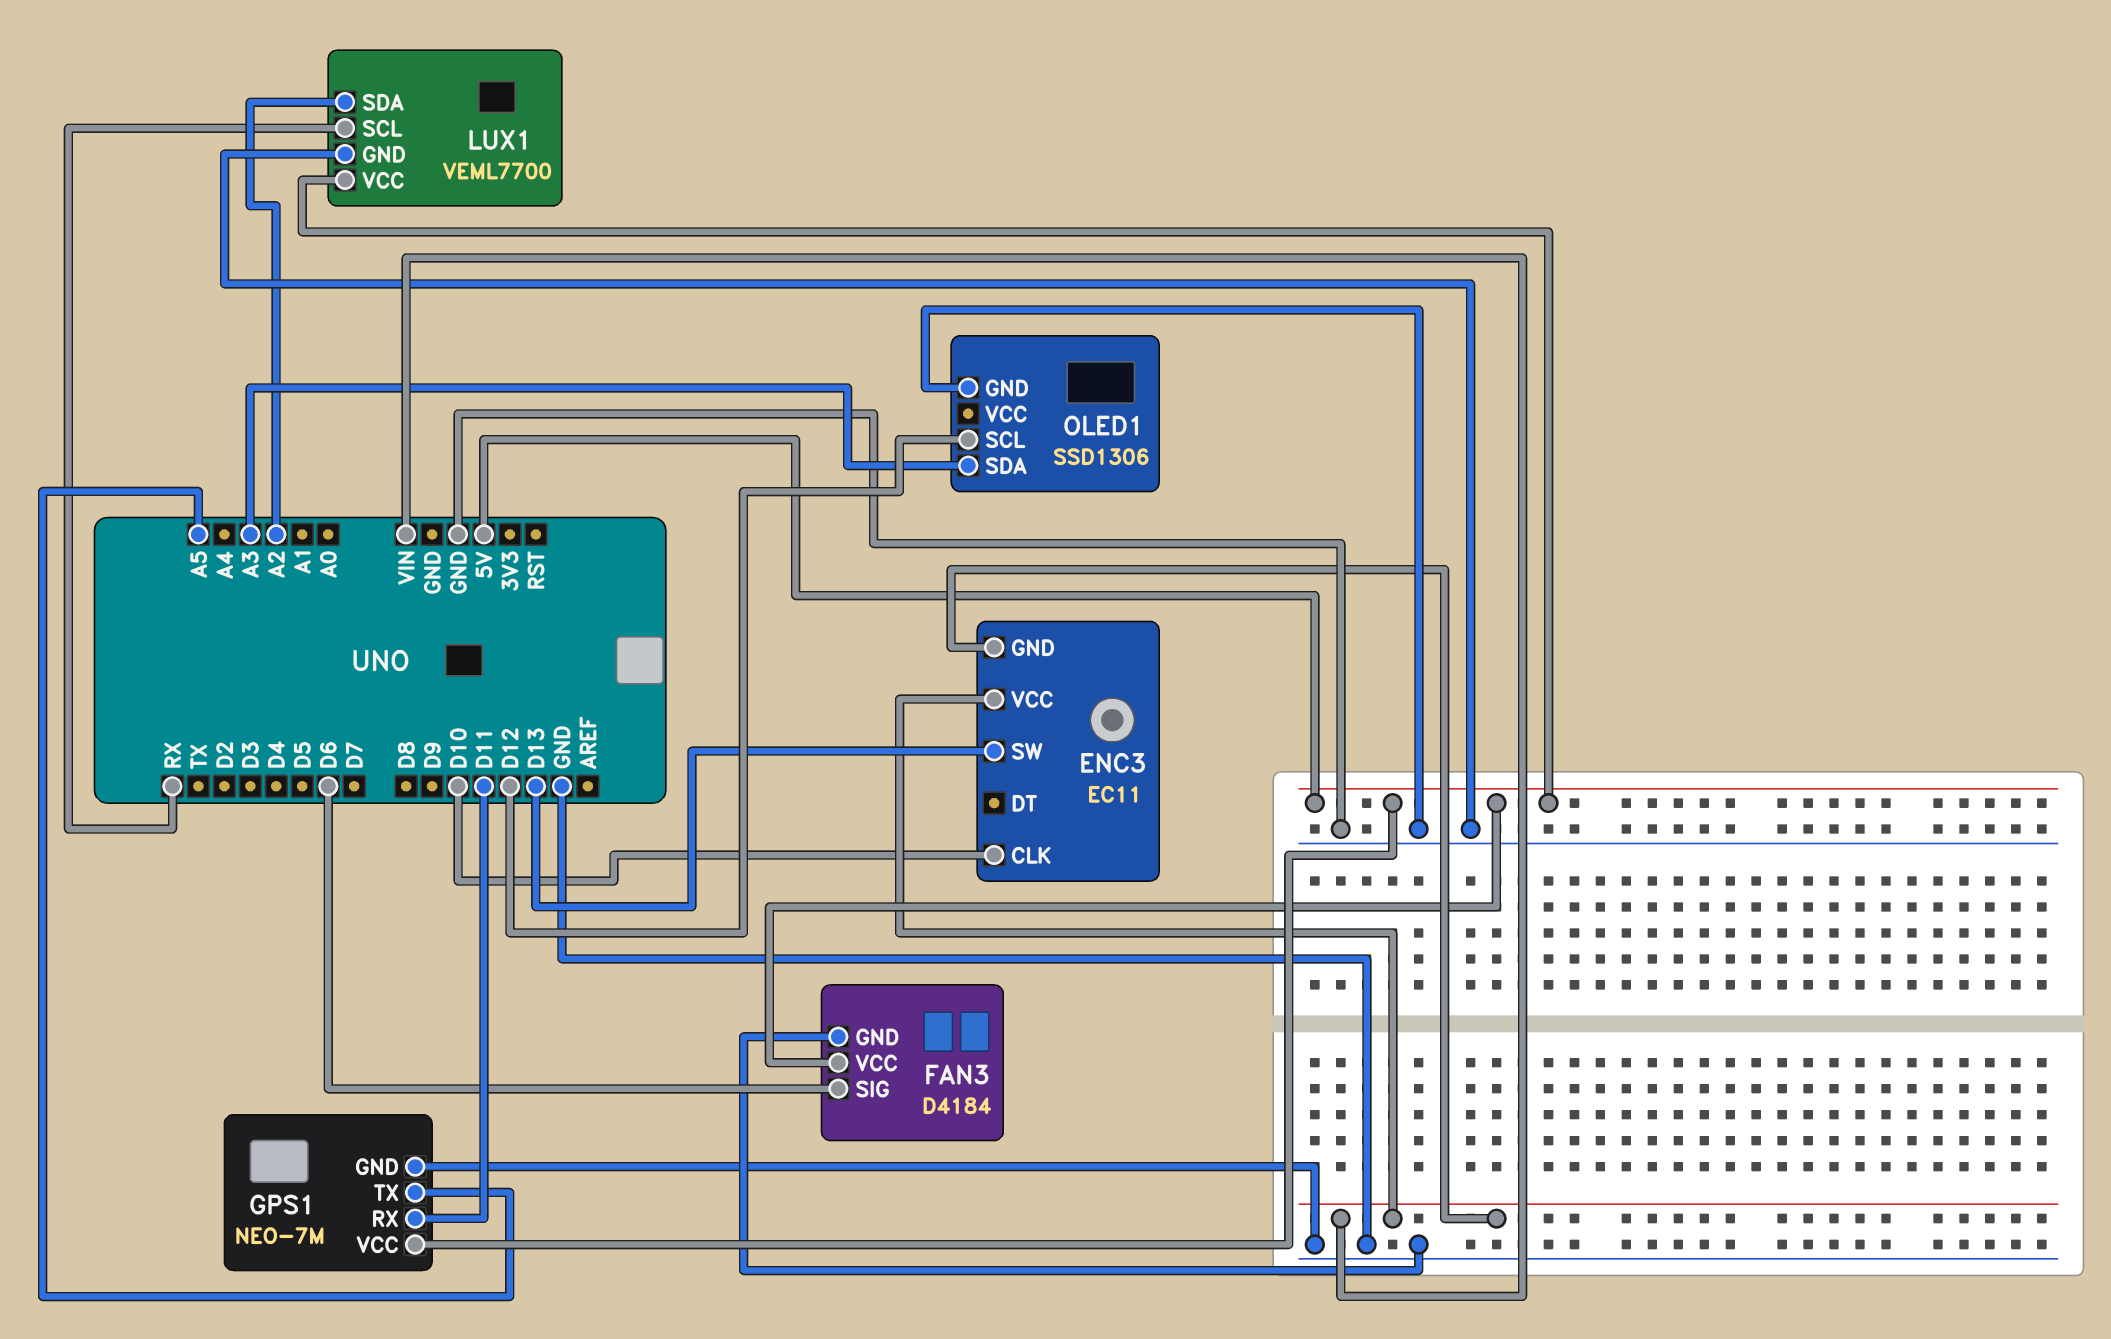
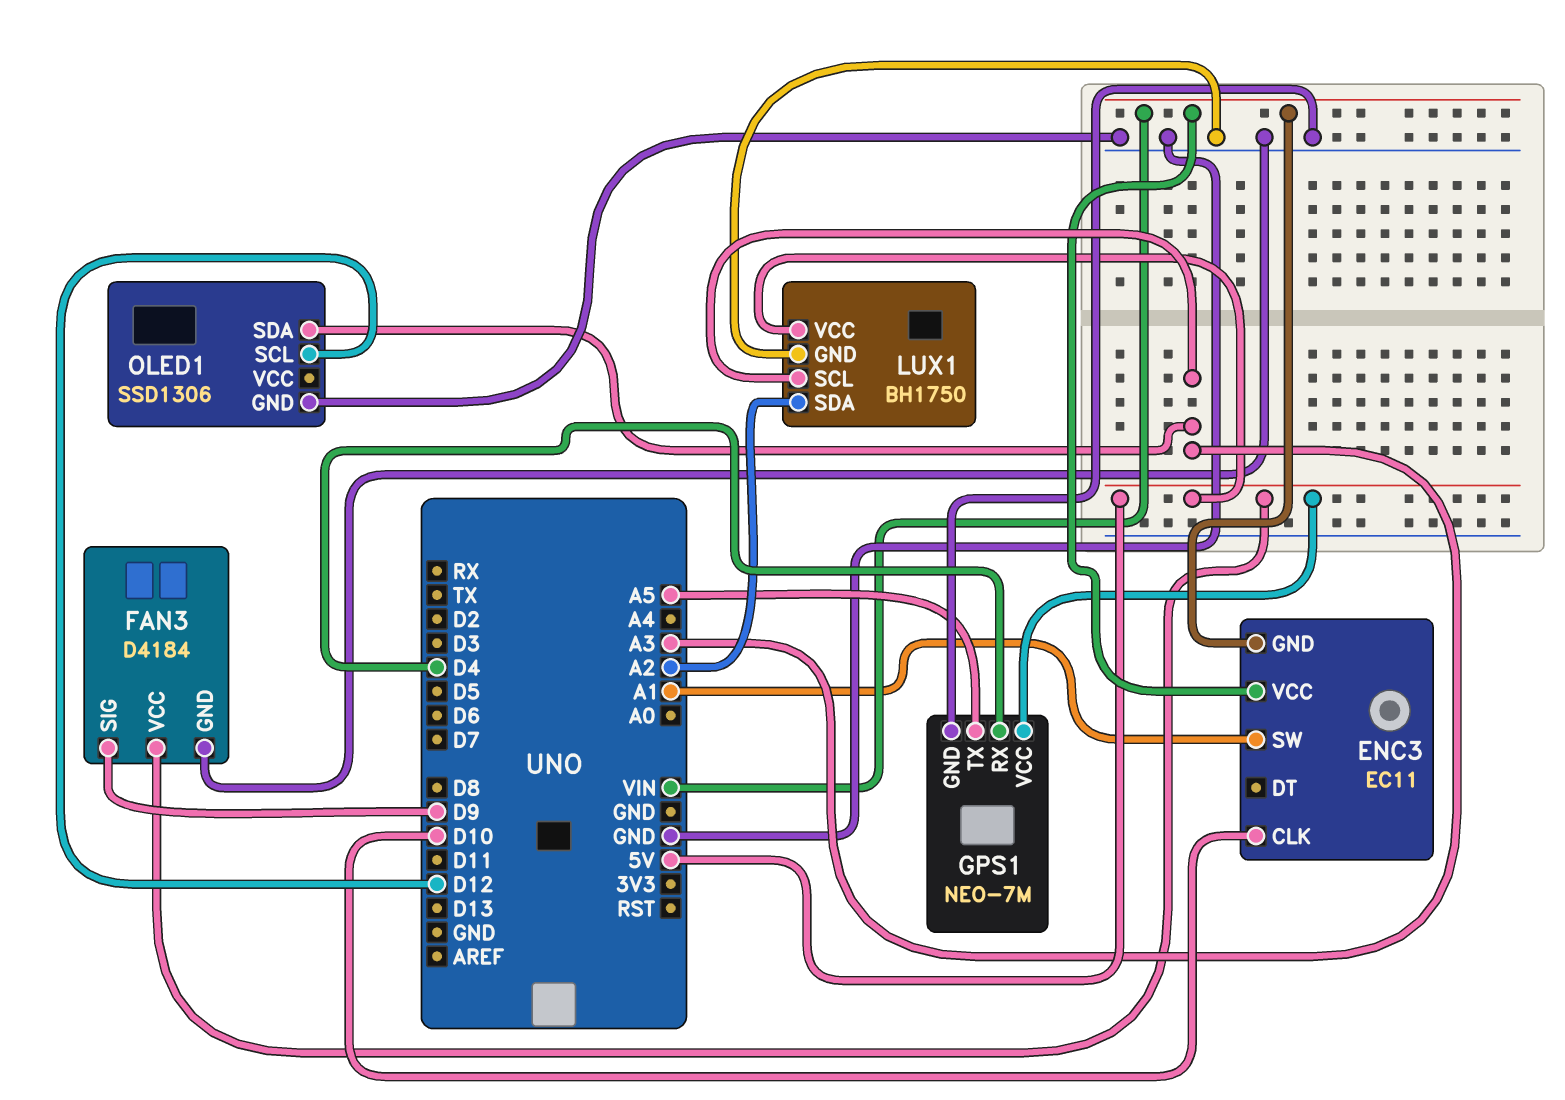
ENC3 pin SW: D13 -> A1
FAN3 pin SIG: D6 -> D9
GPS1 pin RX: D11 -> D4
LUX1: VEML7700 -> BH1750
LUX1 pin SCL: RX -> A3

